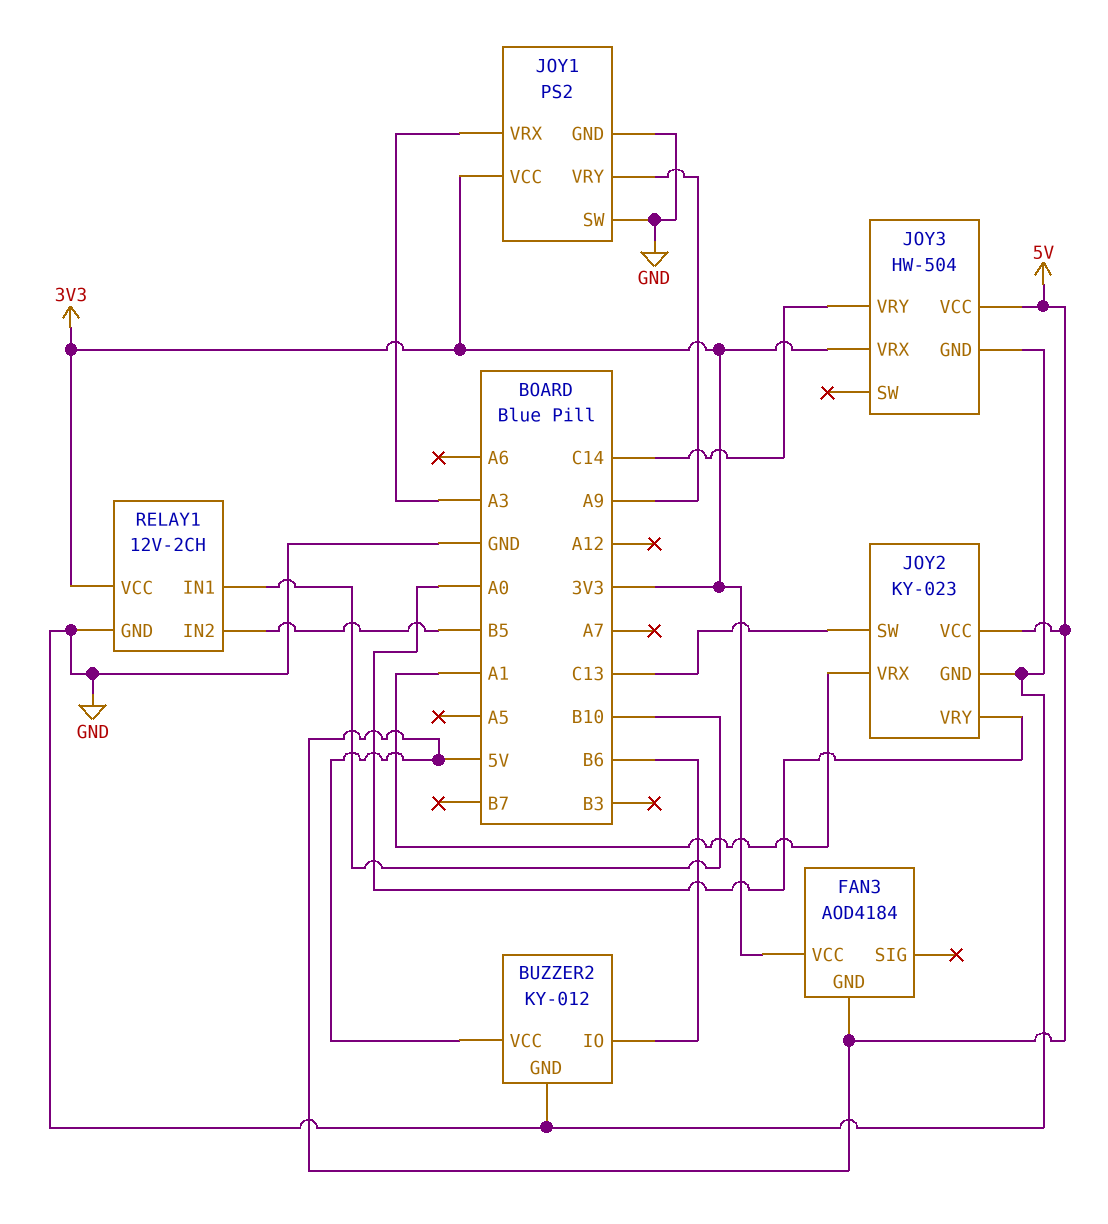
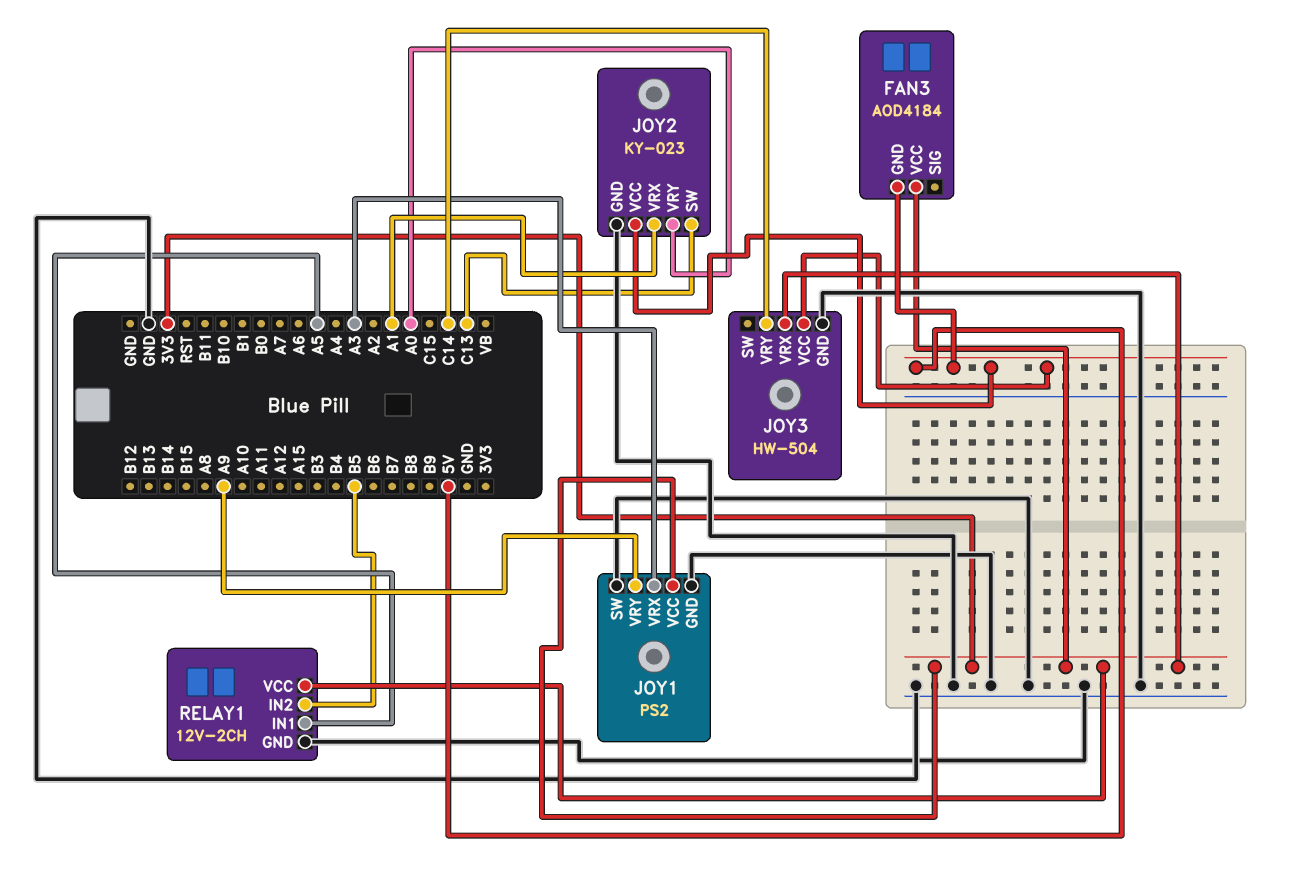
BUZZER2: KY-012 -> none
BUZZER2 pin GND: GND -> none
BUZZER2 pin IO: B6 -> none
BUZZER2 pin VCC: 5V -> none
RELAY1 pin IN1: B10 -> A5

